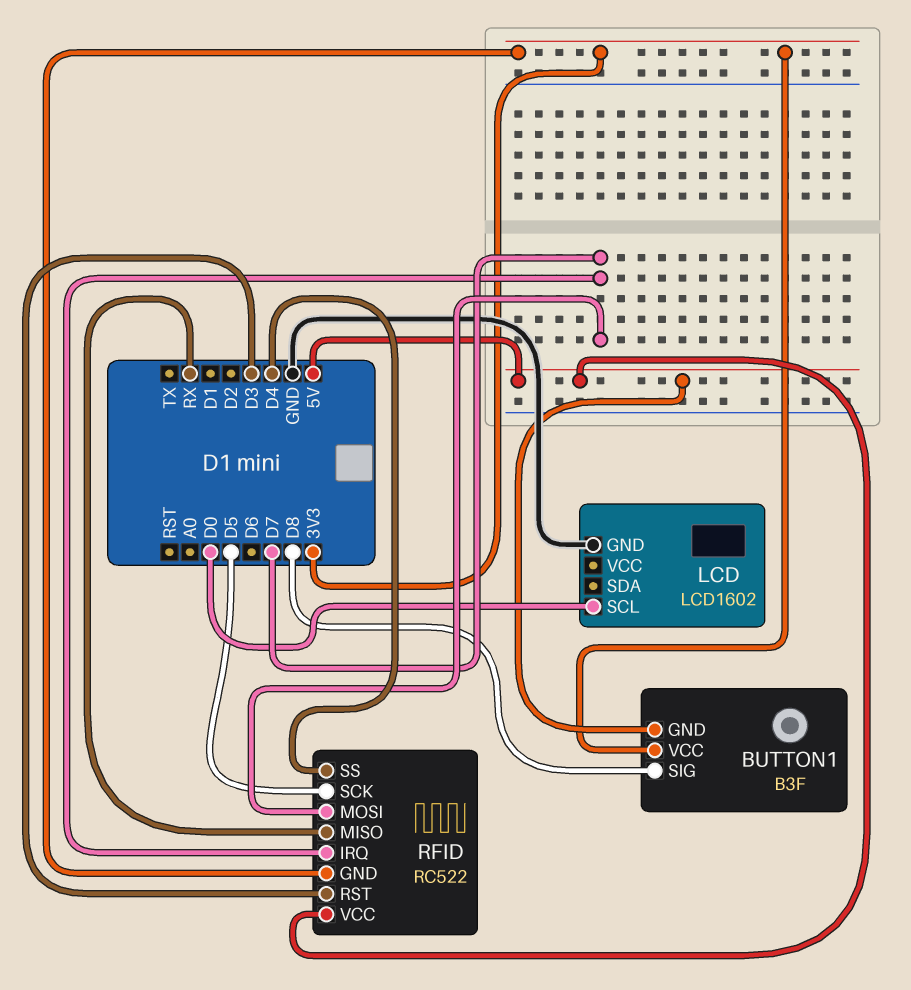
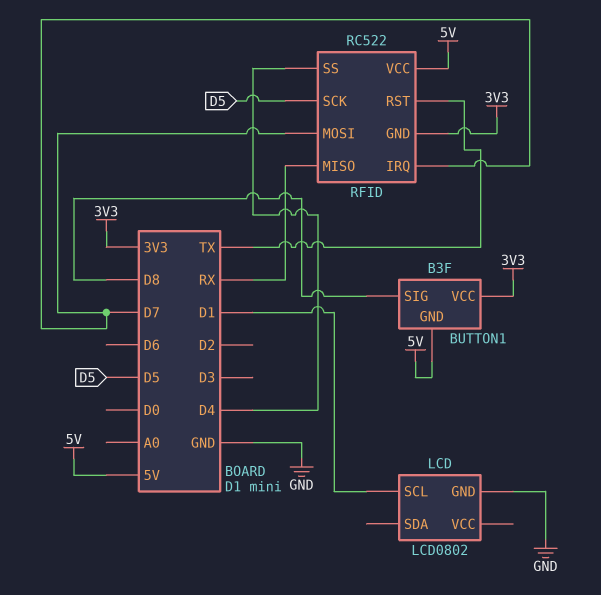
LCD: LCD1602 -> LCD0802
LCD pin SCL: D0 -> D1
RFID pin RST: D3 -> TX

